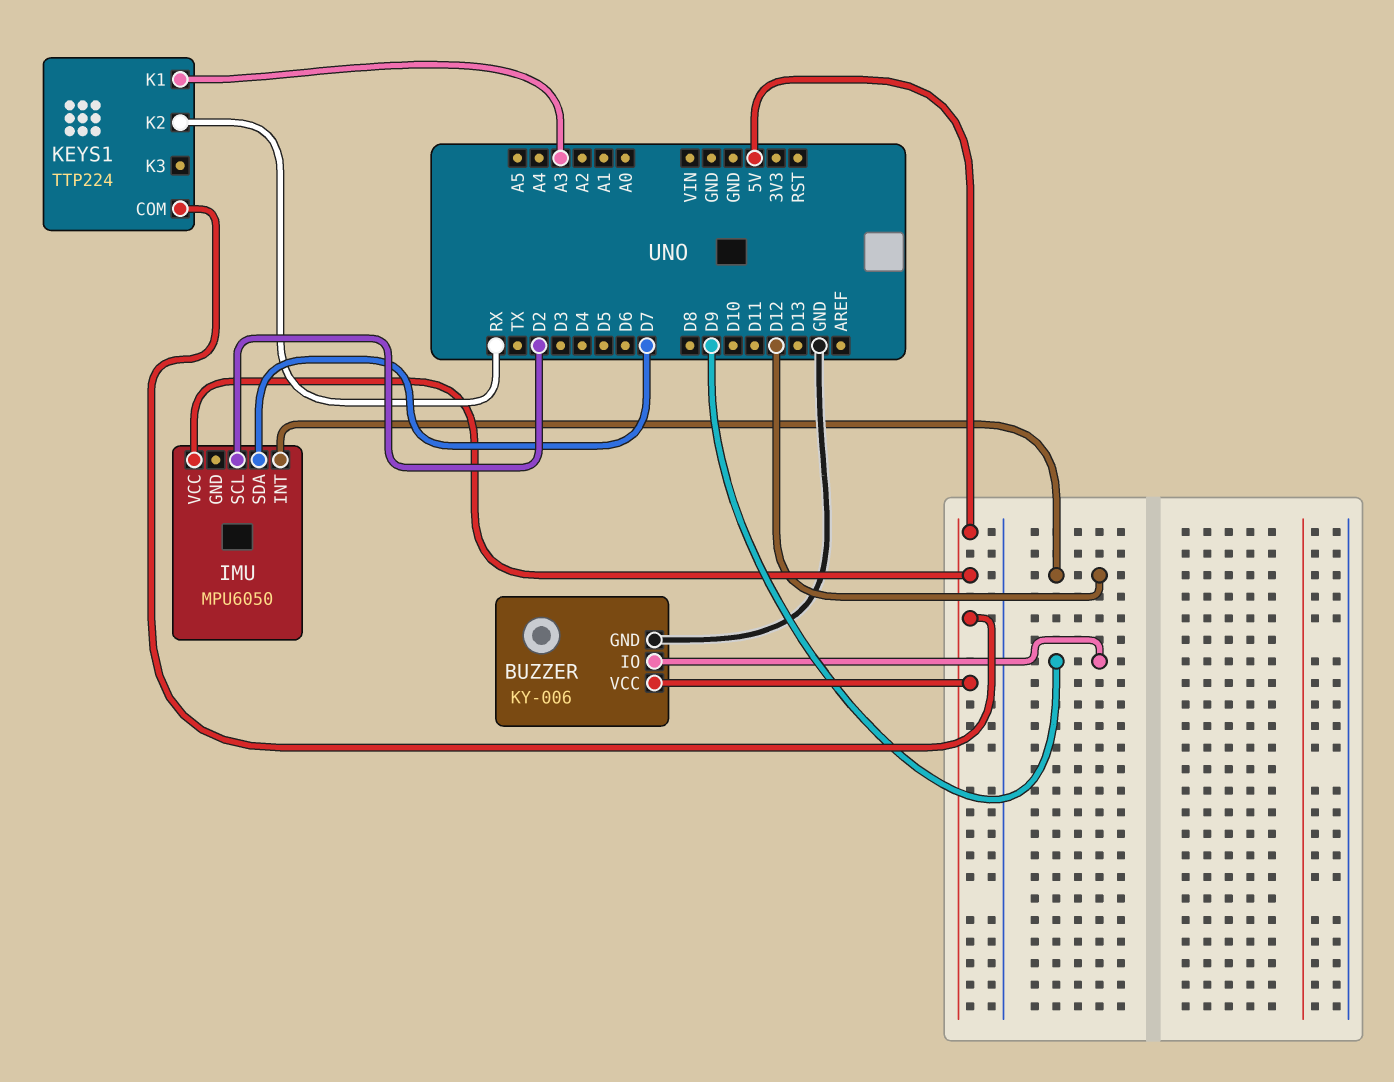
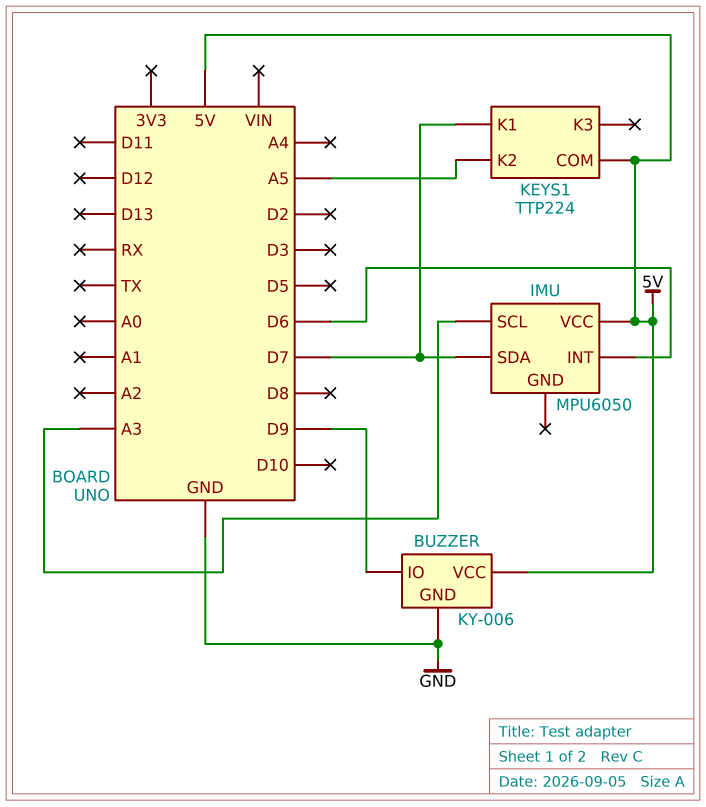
IMU pin INT: D12 -> D6
IMU pin SCL: D2 -> A3
KEYS1 pin K1: A3 -> D7
KEYS1 pin K2: RX -> A5

